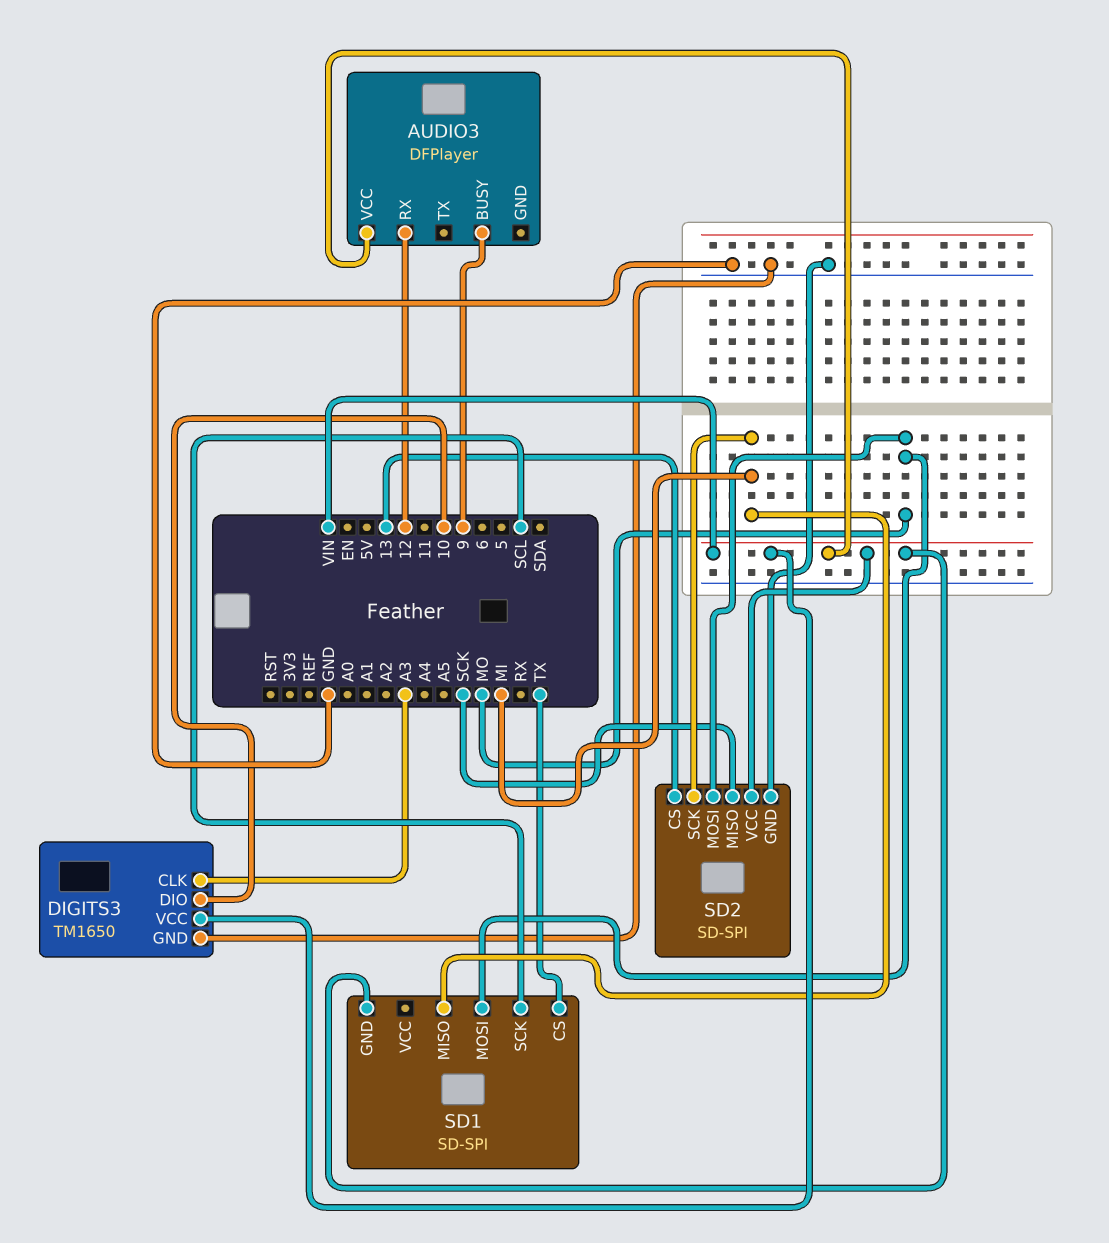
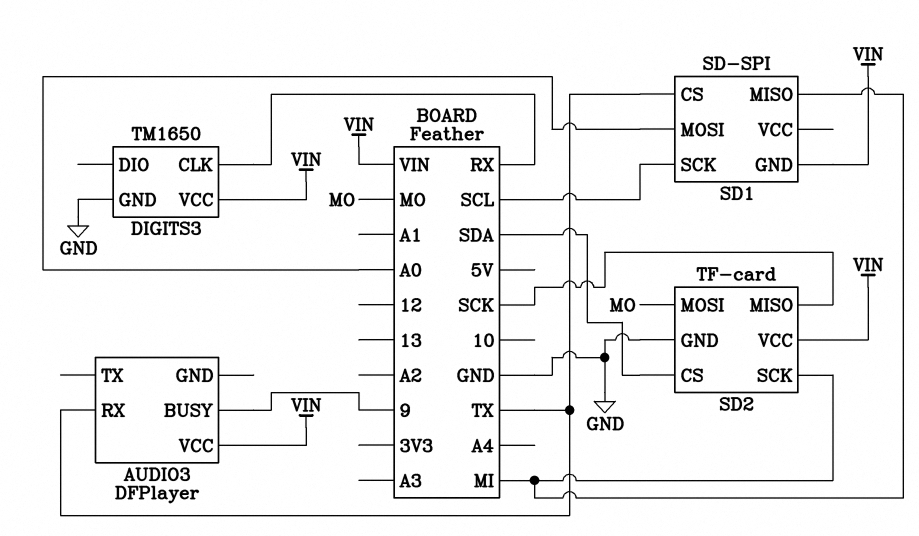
AUDIO3 pin RX: 12 -> TX
DIGITS3 pin CLK: A3 -> RX
DIGITS3 pin DIO: 10 -> none
SD1 pin MOSI: MO -> A0
SD2: SD-SPI -> TF-card
SD2 pin CS: 13 -> SDA

